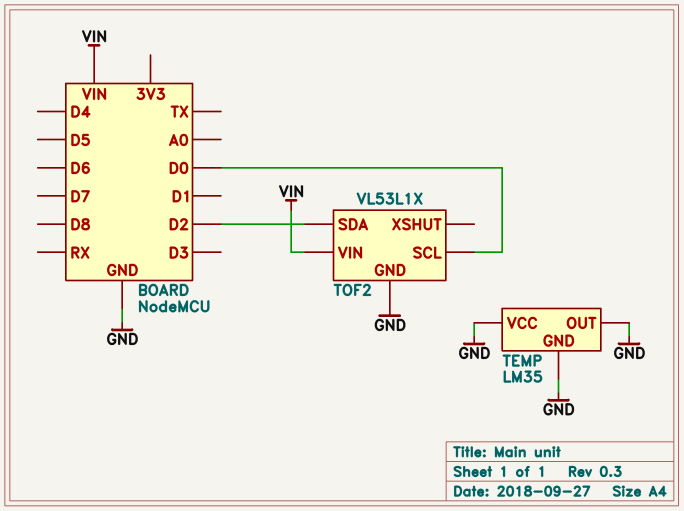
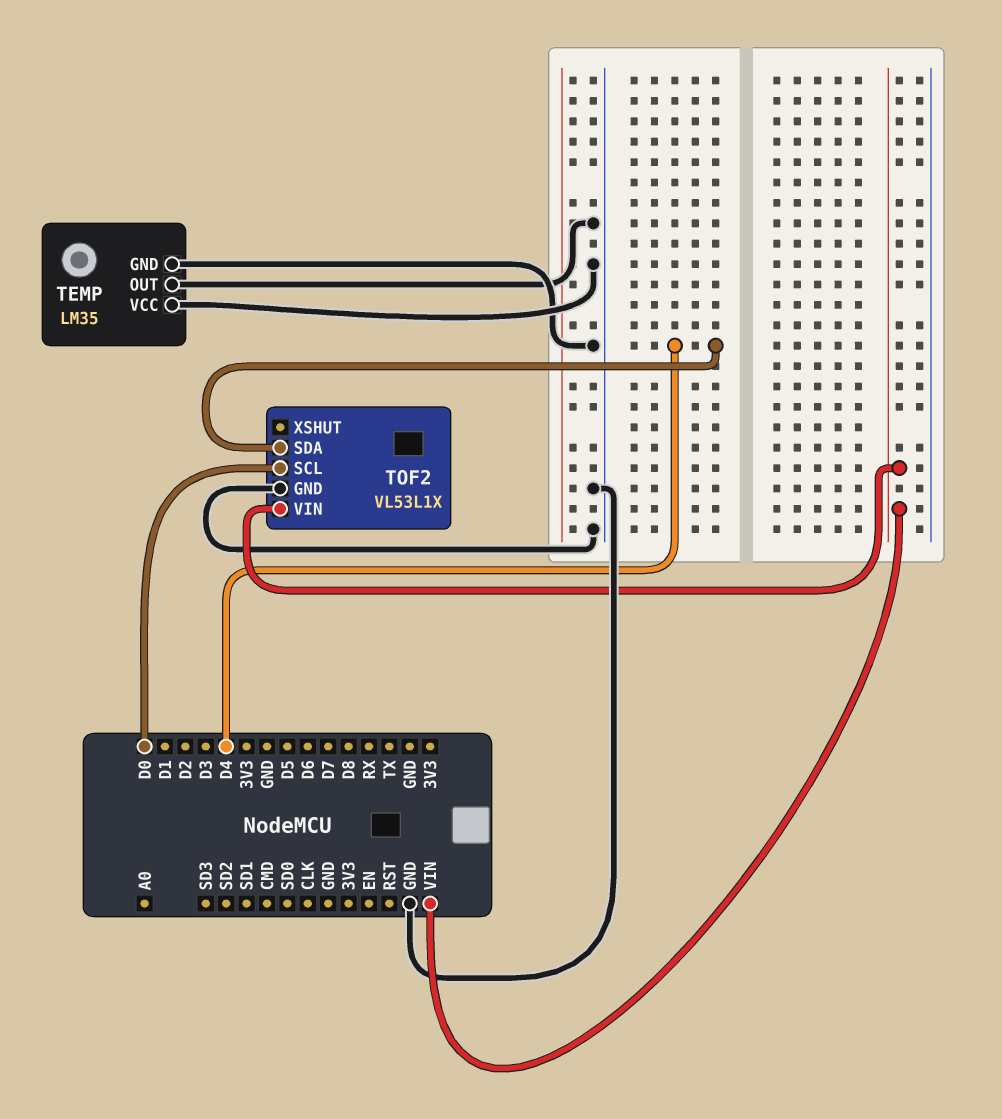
TOF2 pin SDA: D2 -> D4

